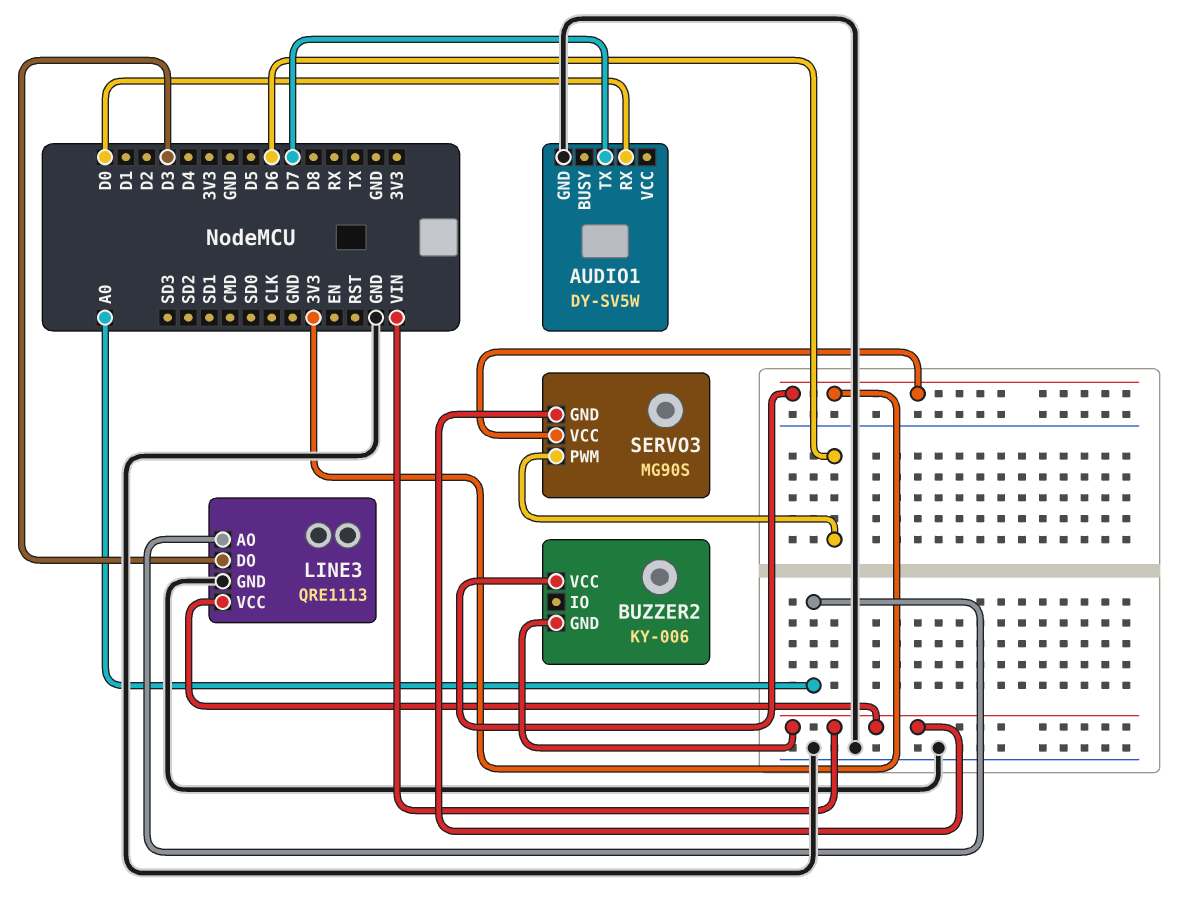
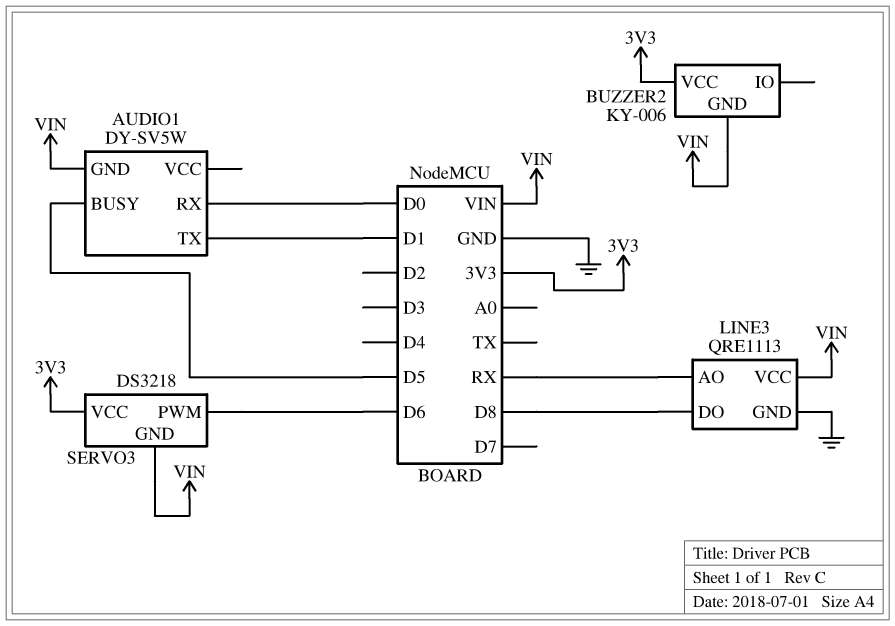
AUDIO1 pin BUSY: none -> D5
AUDIO1 pin GND: GND -> VIN
AUDIO1 pin TX: D7 -> D1
LINE3 pin AO: A0 -> RX
LINE3 pin DO: D3 -> D8
SERVO3: MG90S -> DS3218

